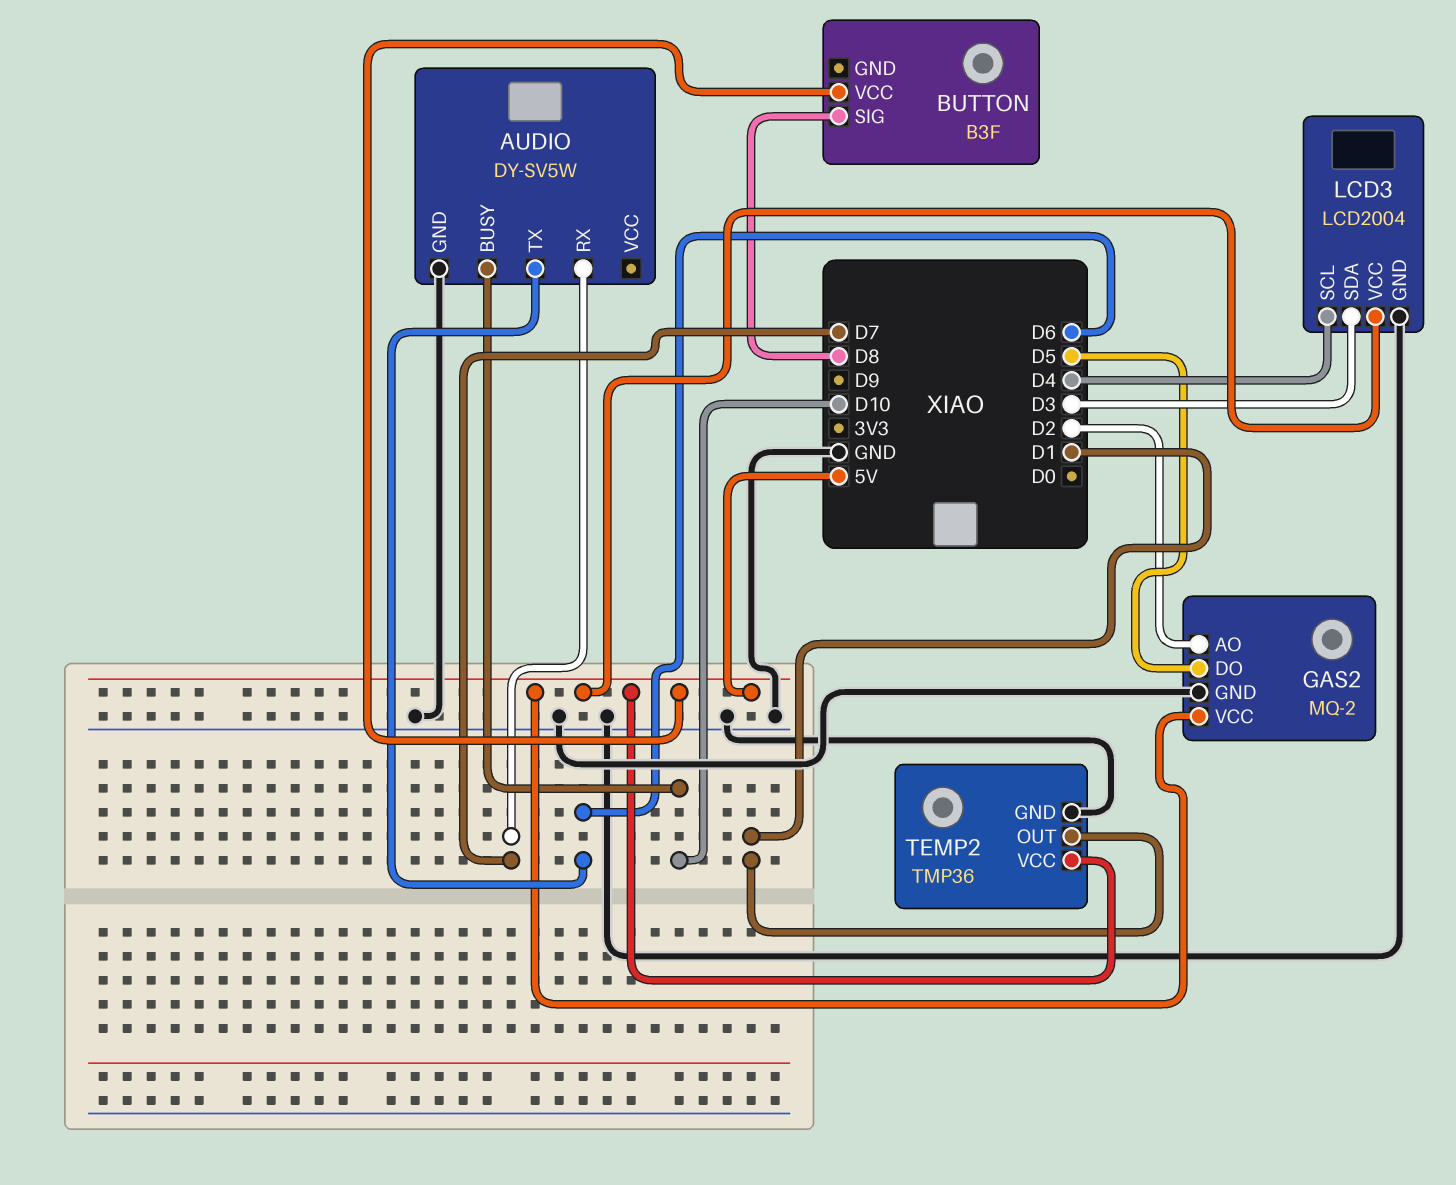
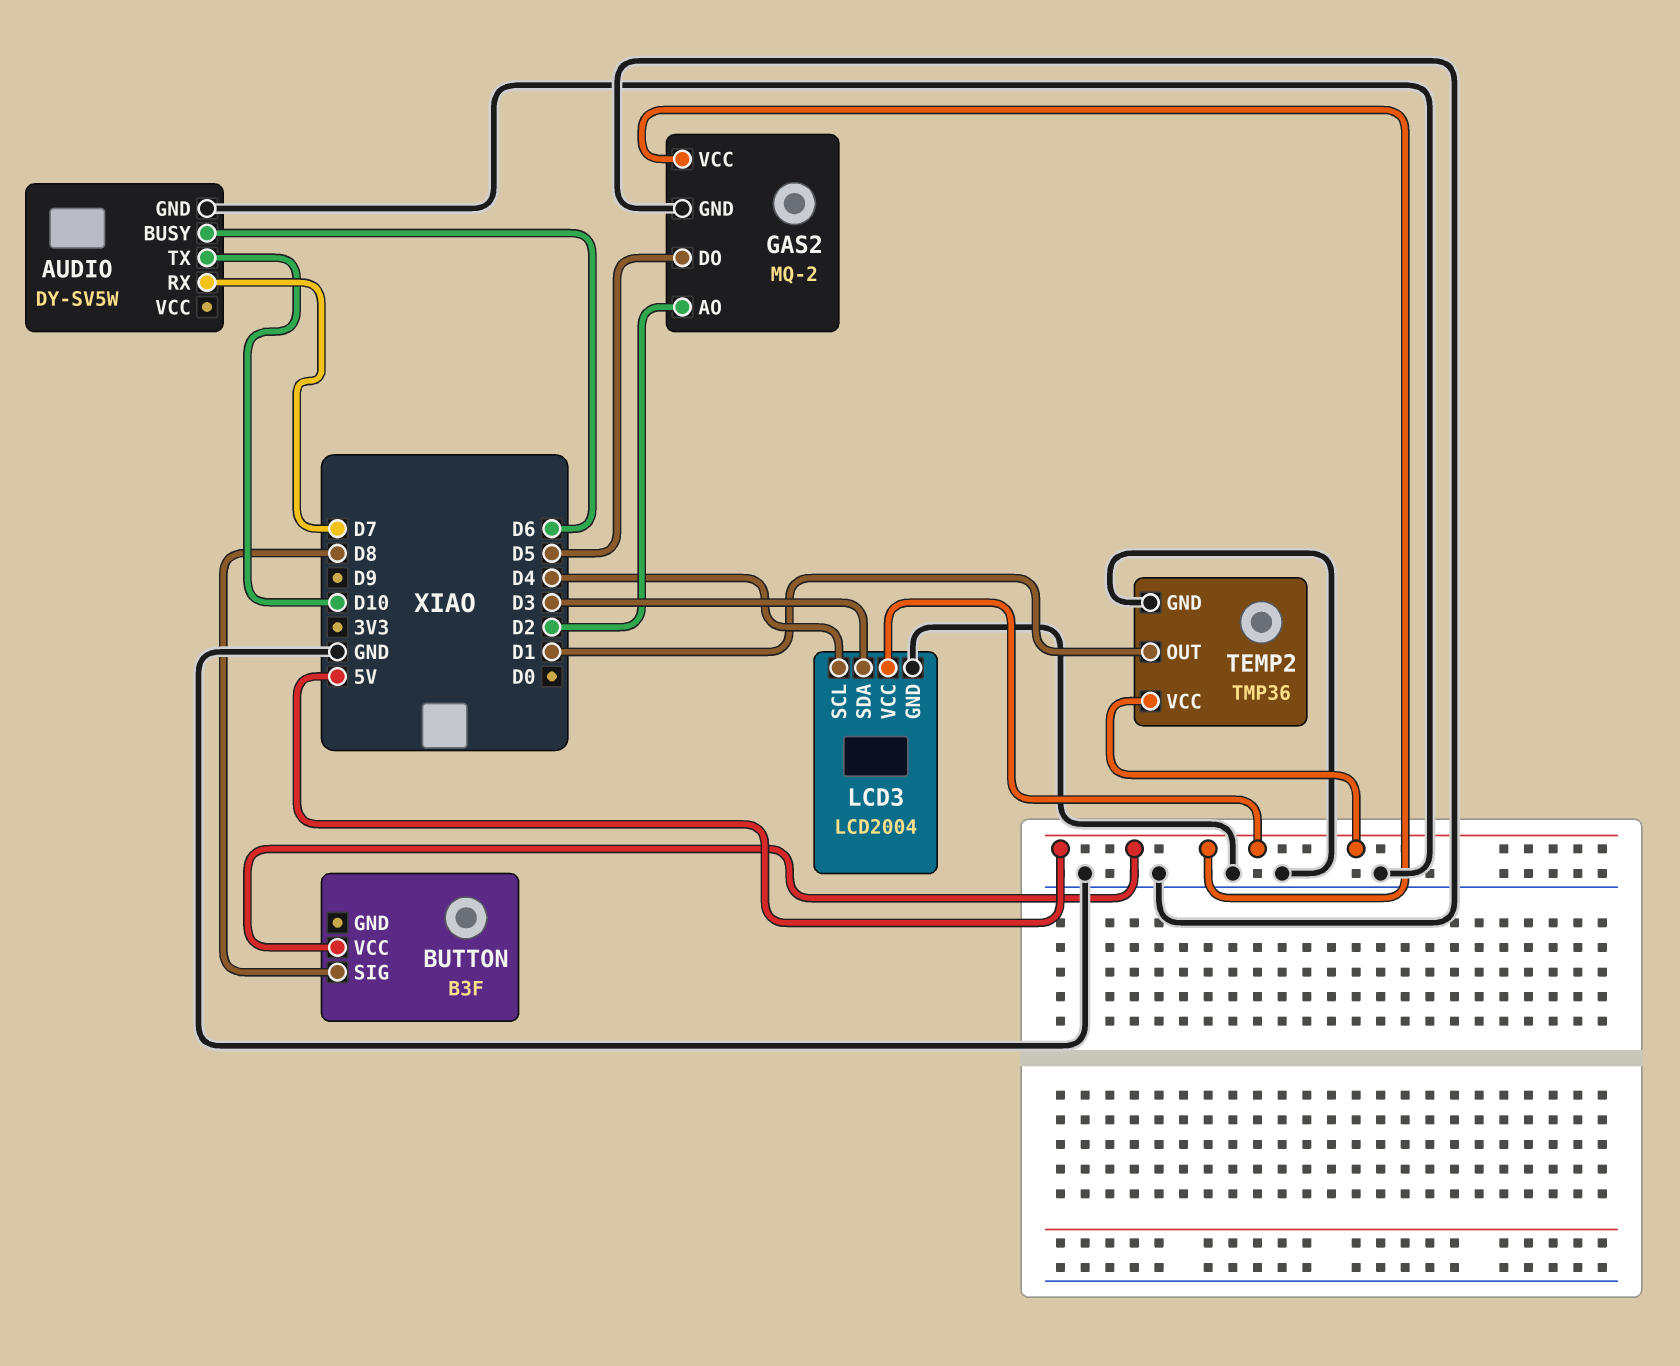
AUDIO pin BUSY: D10 -> D6
AUDIO pin TX: D6 -> D10

